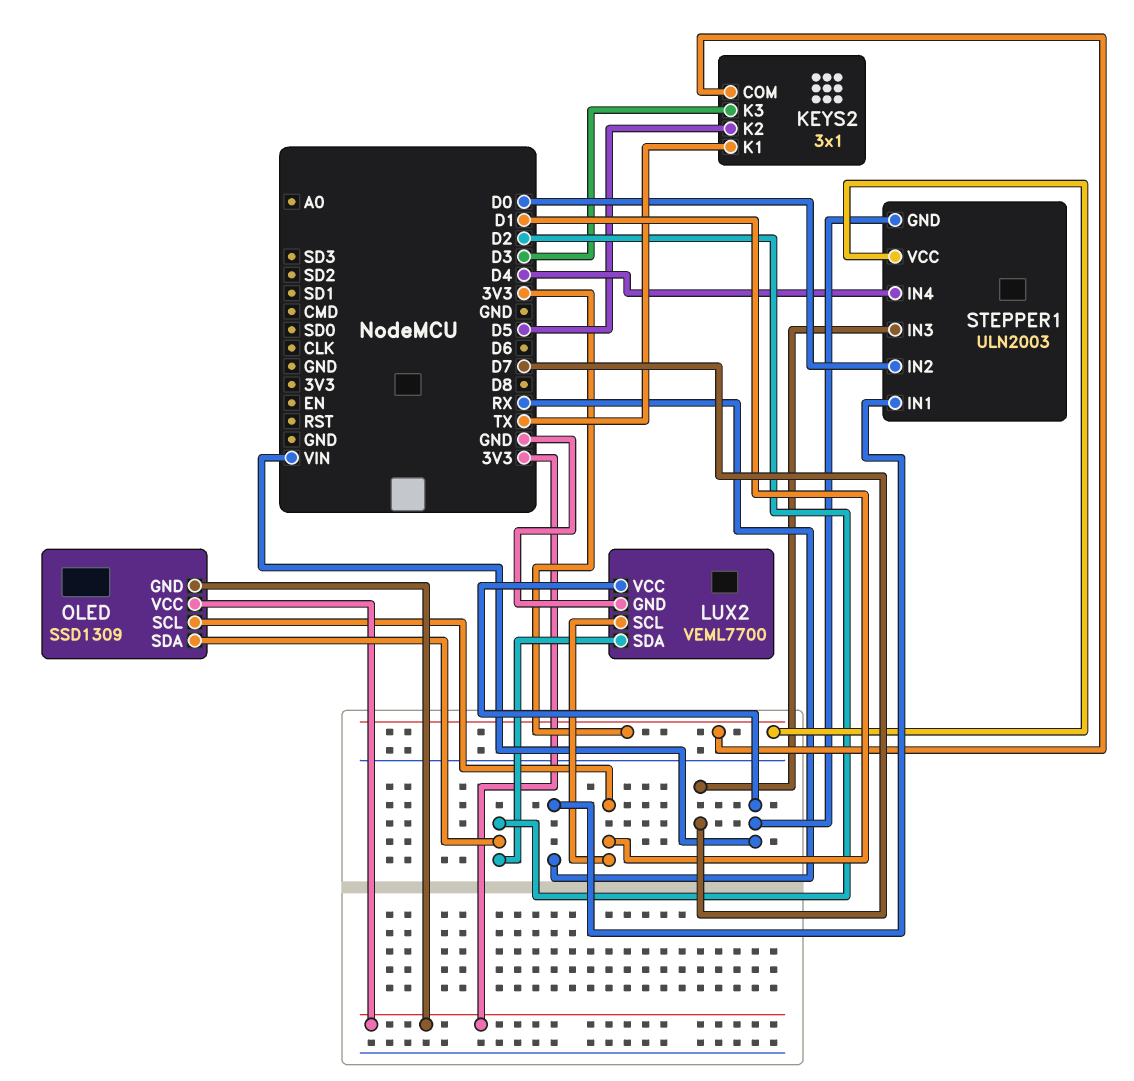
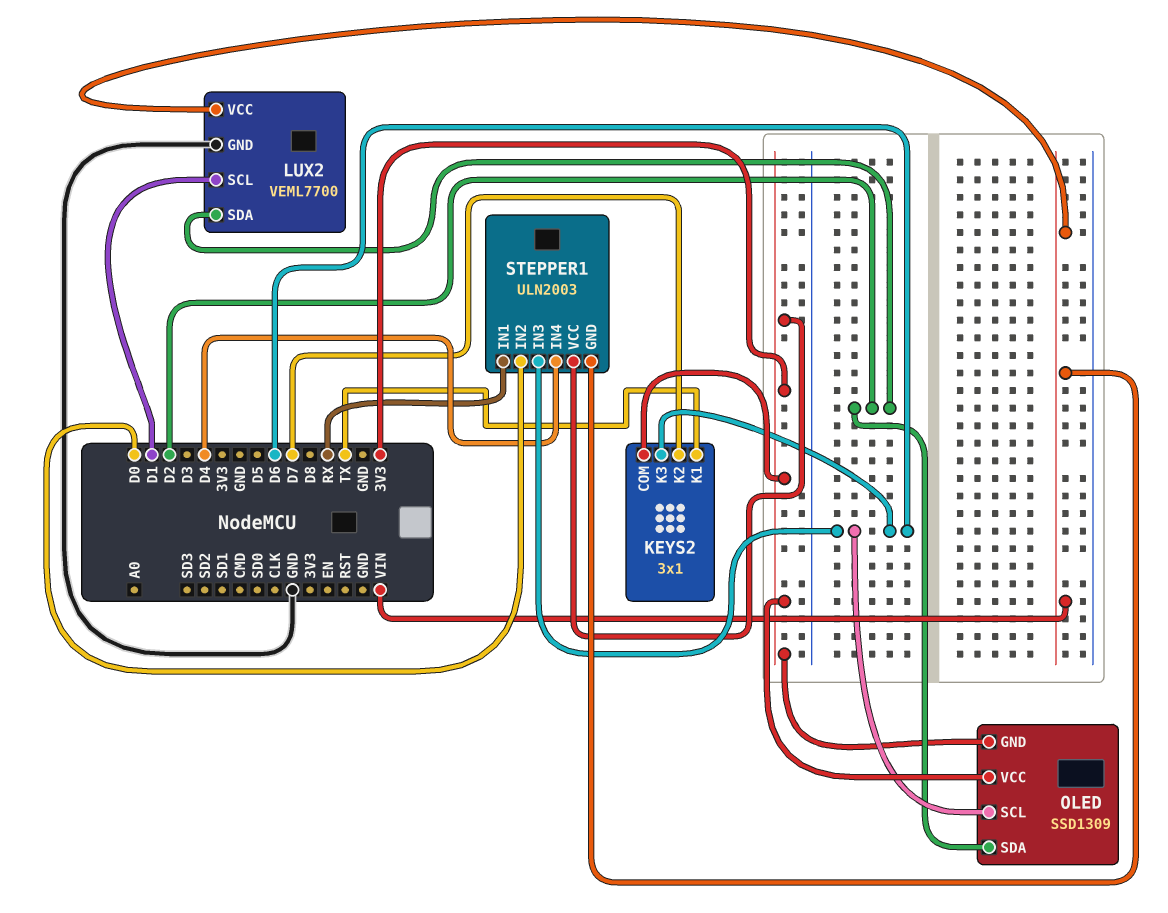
KEYS2 pin K2: D5 -> D7
KEYS2 pin K3: D3 -> D6
OLED pin SCL: D1 -> D6
STEPPER1 pin IN3: D7 -> D6

